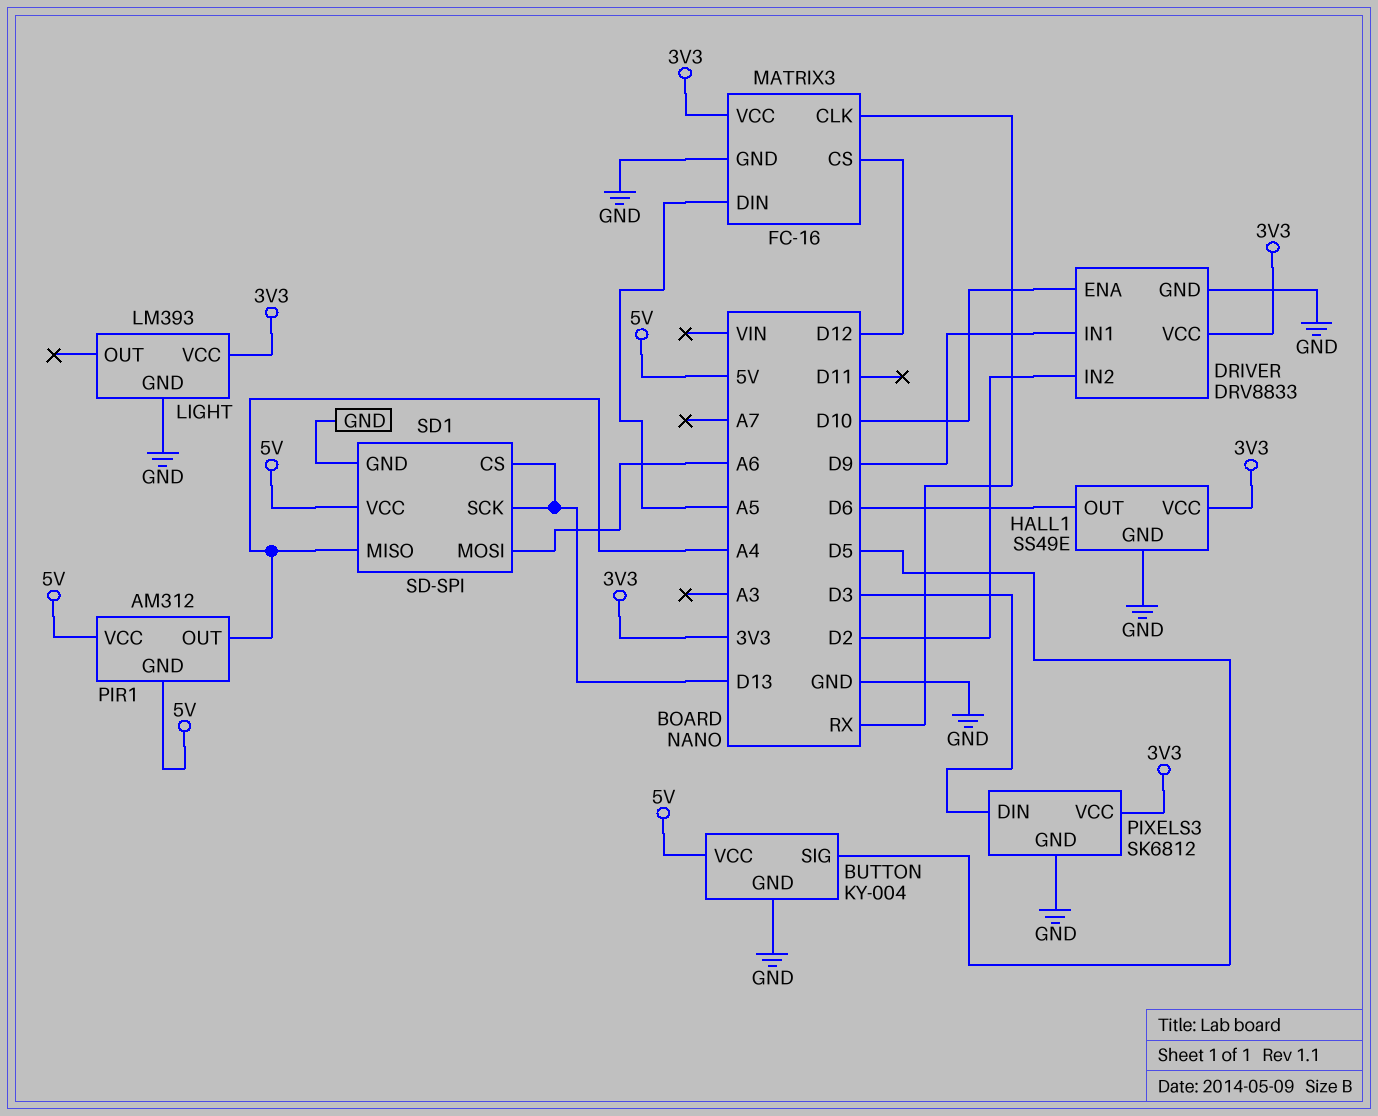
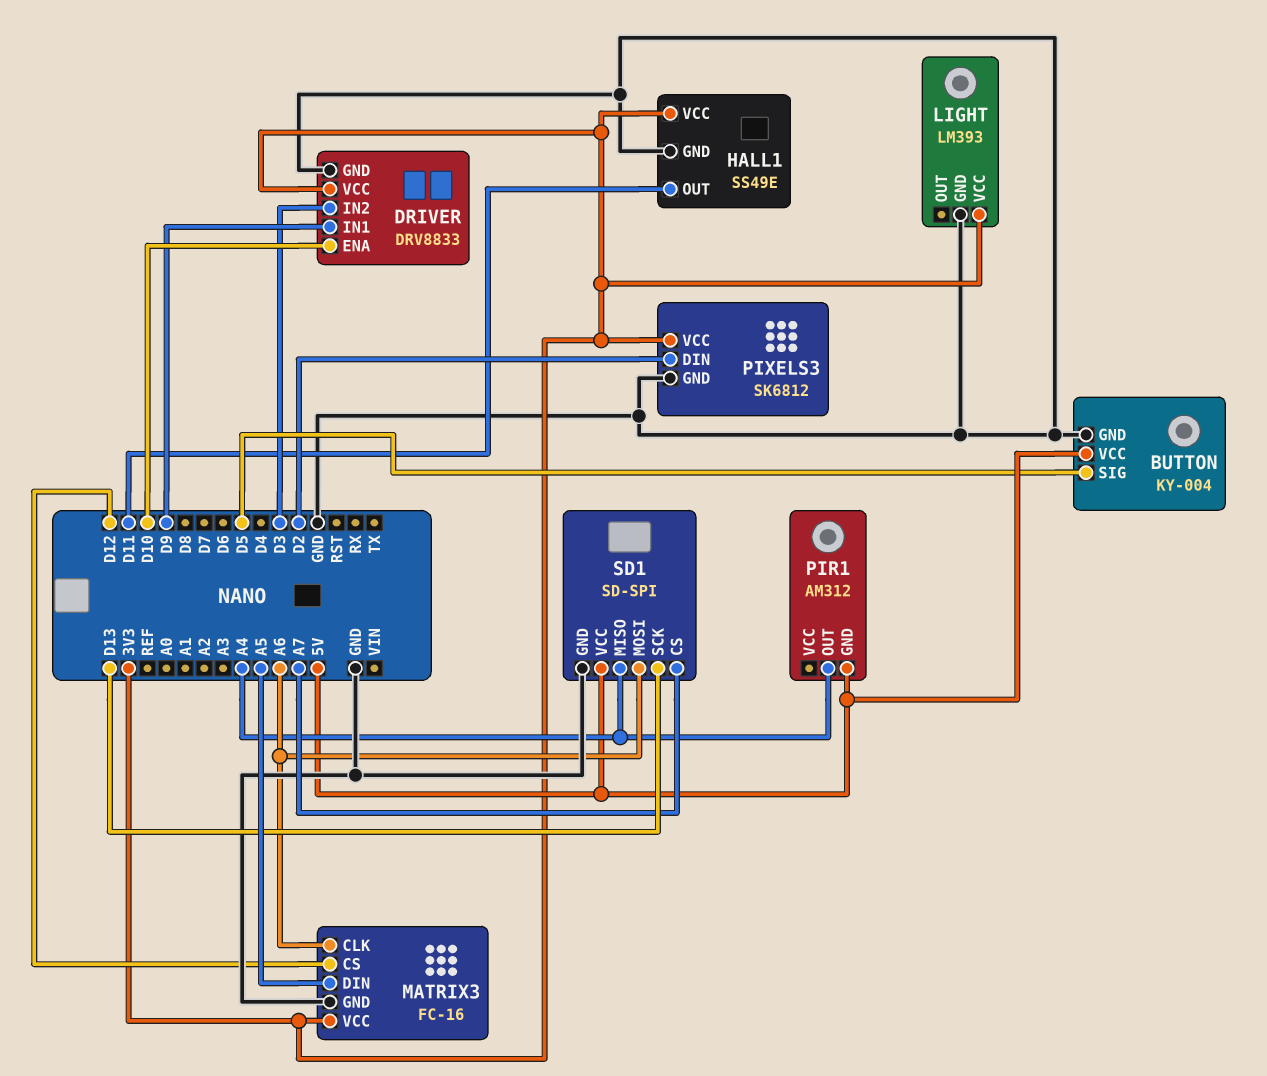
DRIVER pin IN2: D2 -> D3
HALL1 pin OUT: D6 -> D11
MATRIX3 pin CLK: RX -> A6
PIR1 pin VCC: 5V -> none
PIXELS3 pin DIN: D3 -> D2
SD1 pin CS: D13 -> A7

